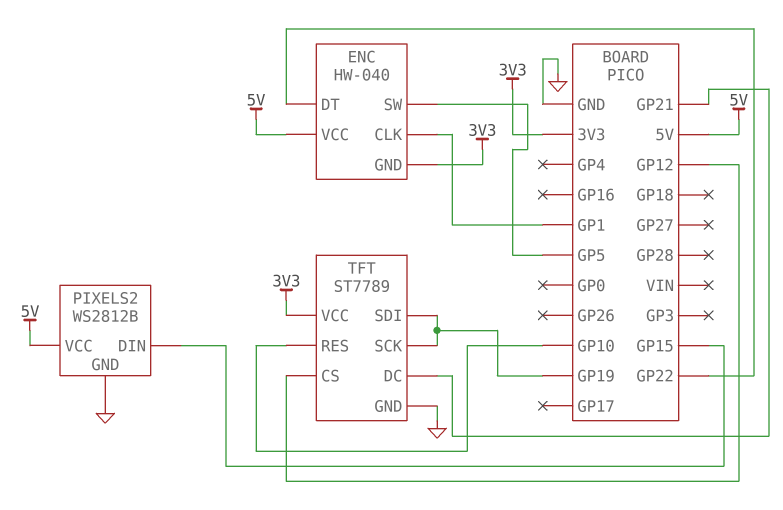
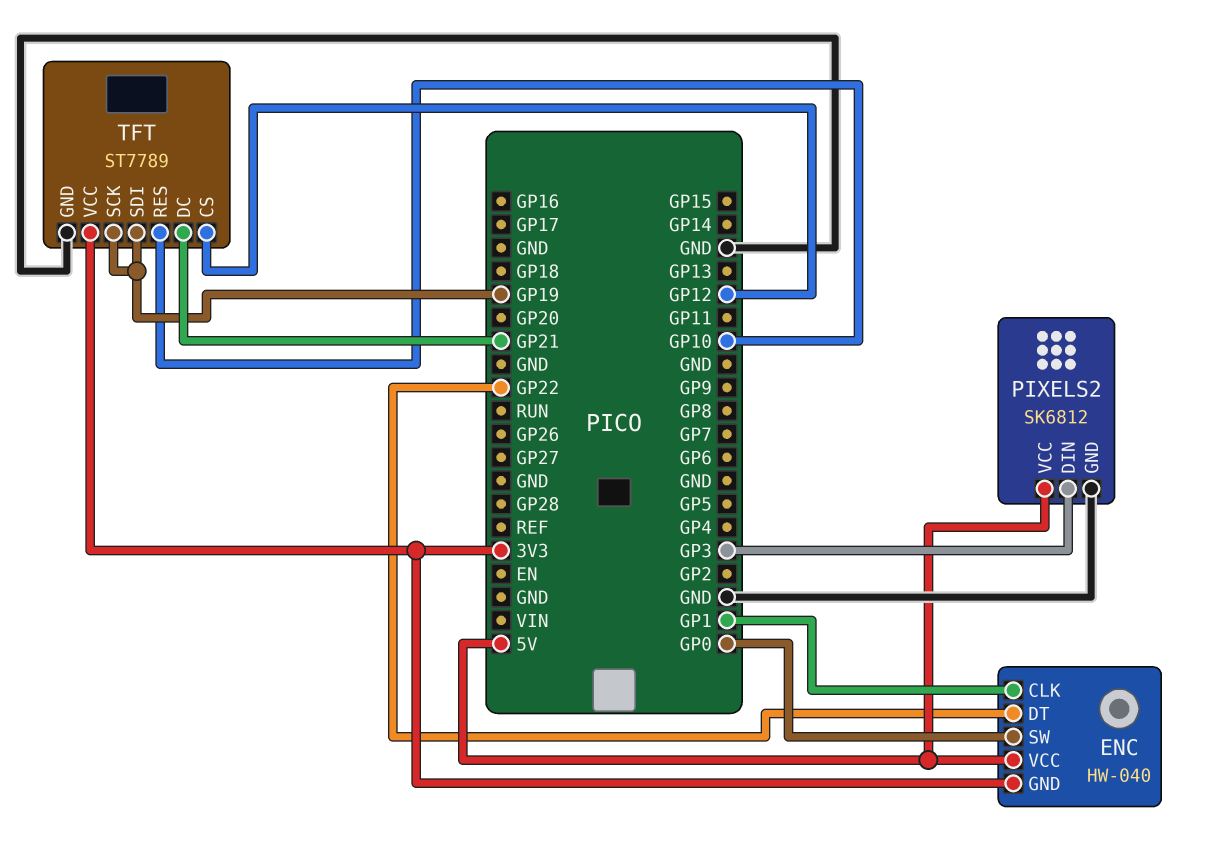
ENC pin SW: GP5 -> GP0
PIXELS2: WS2812B -> SK6812
PIXELS2 pin DIN: GP15 -> GP3

